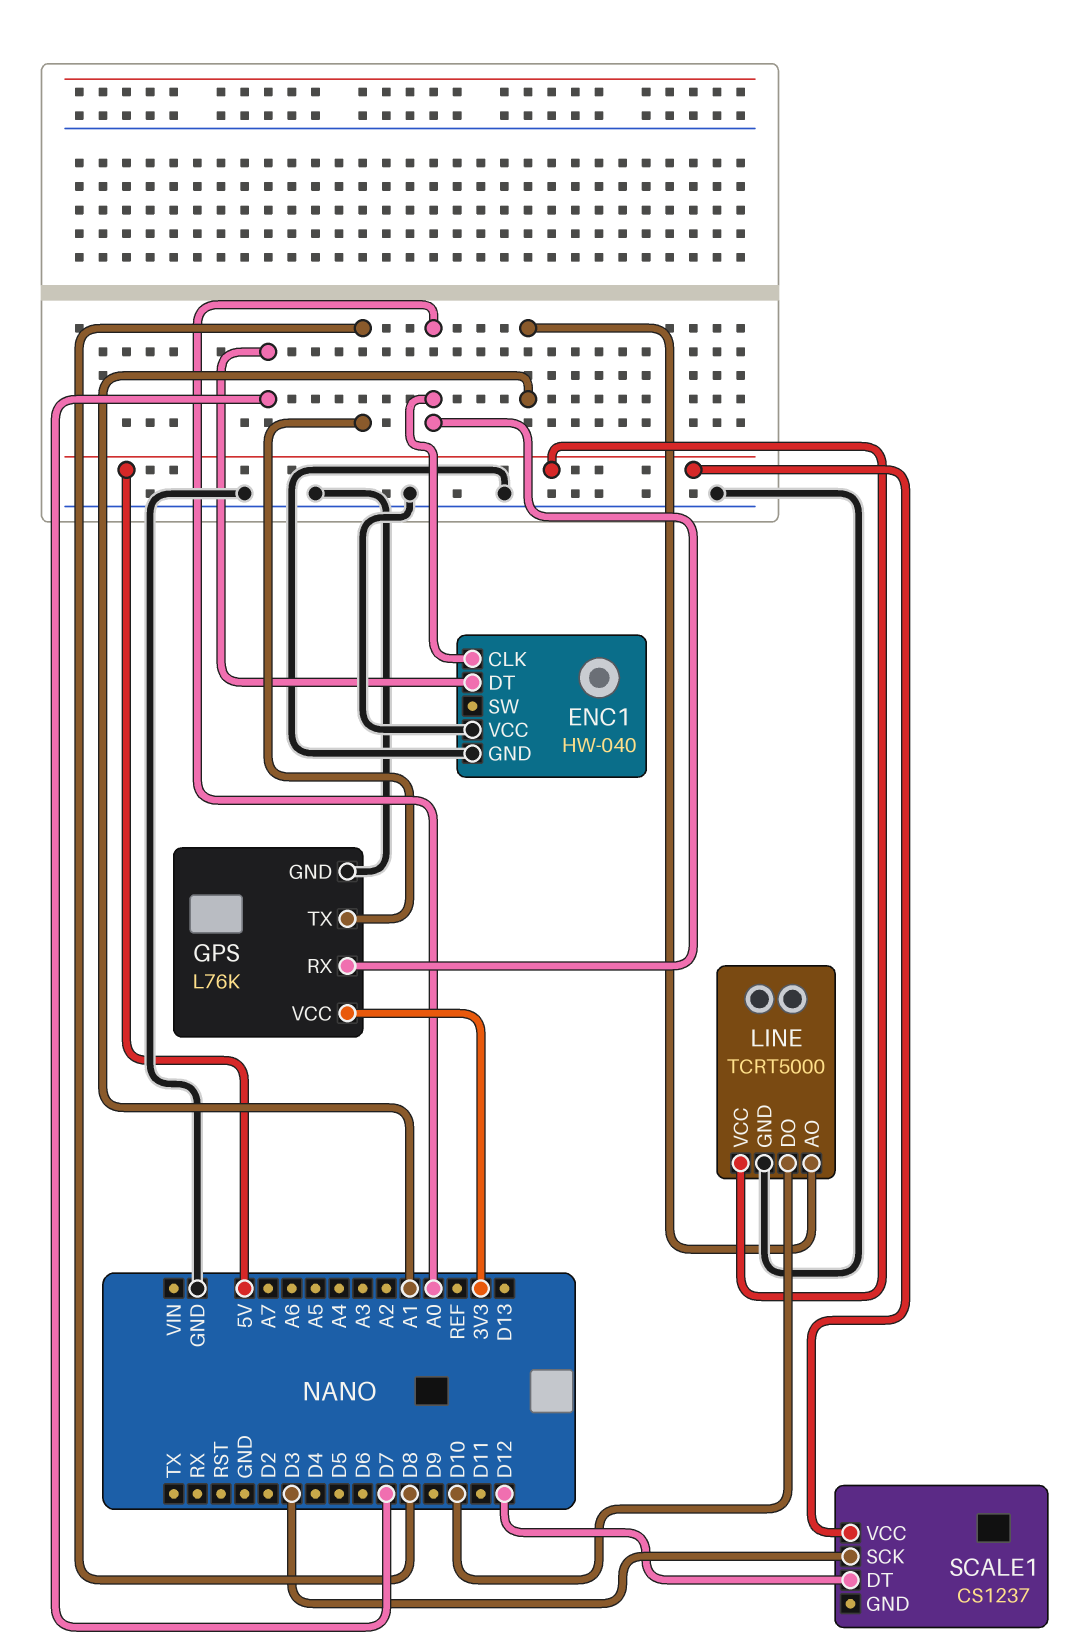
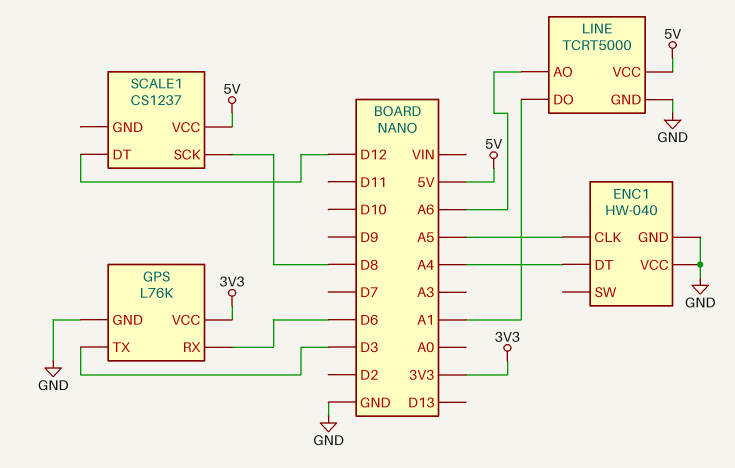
ENC1 pin CLK: A0 -> A5
ENC1 pin DT: D7 -> A4
GPS pin RX: A0 -> D6
GPS pin TX: D8 -> D3
LINE pin AO: A1 -> A6
LINE pin DO: D10 -> A1
SCALE1 pin SCK: D3 -> D8

